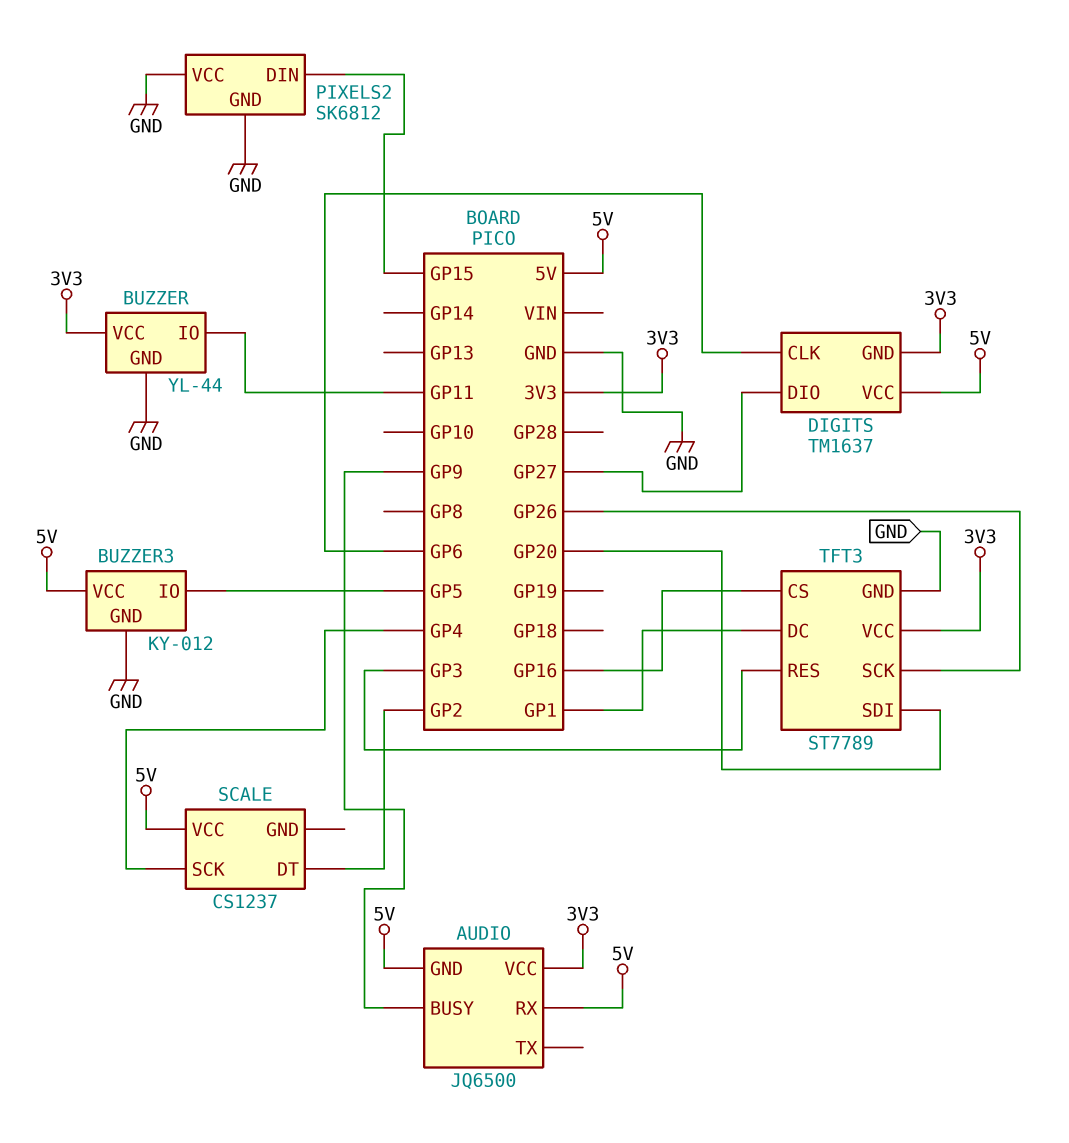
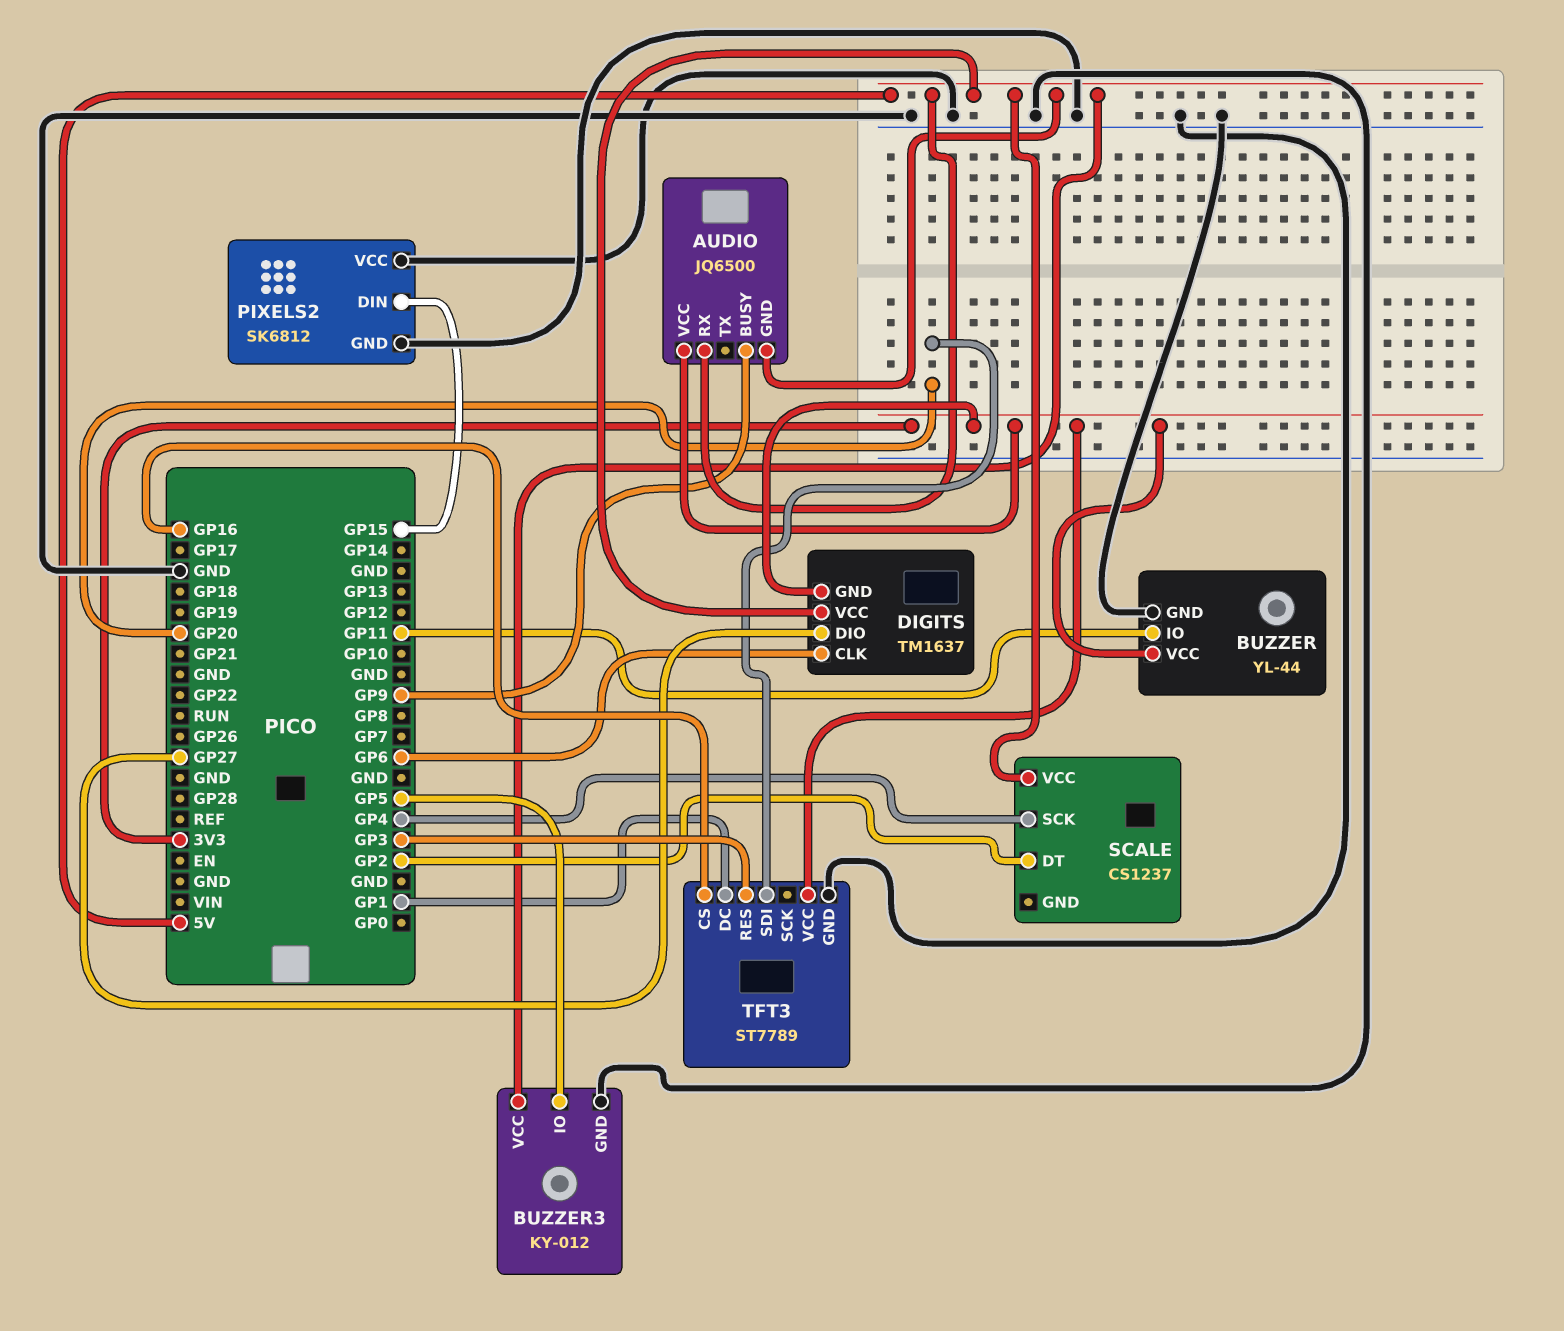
TFT3 pin SCK: GP26 -> none

